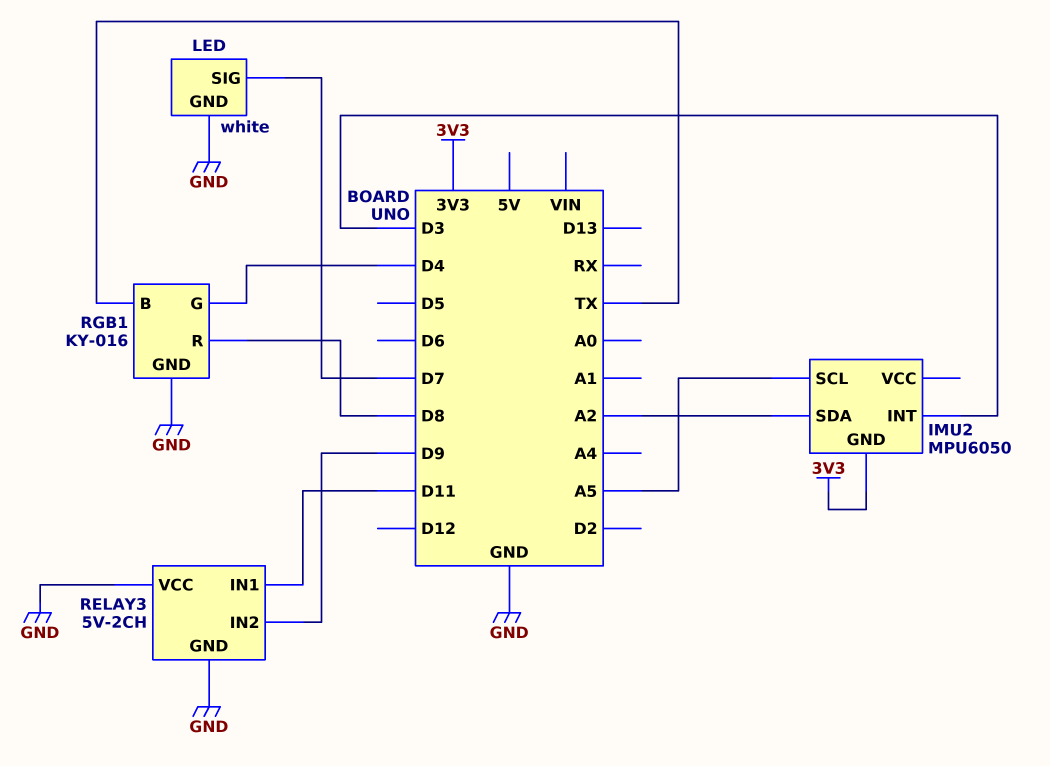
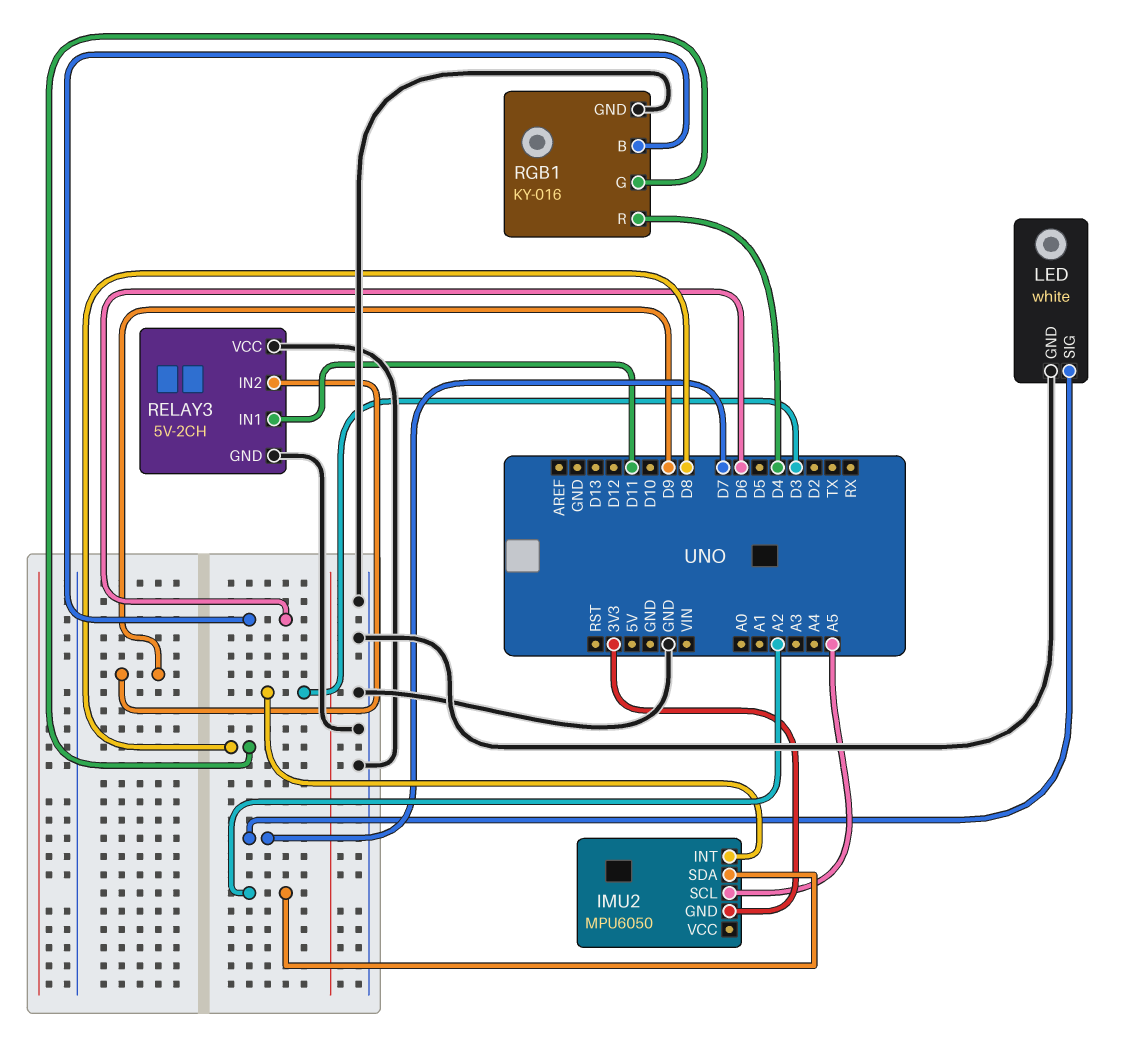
RGB1 pin B: TX -> D6
RGB1 pin G: D4 -> D8
RGB1 pin R: D8 -> D4

